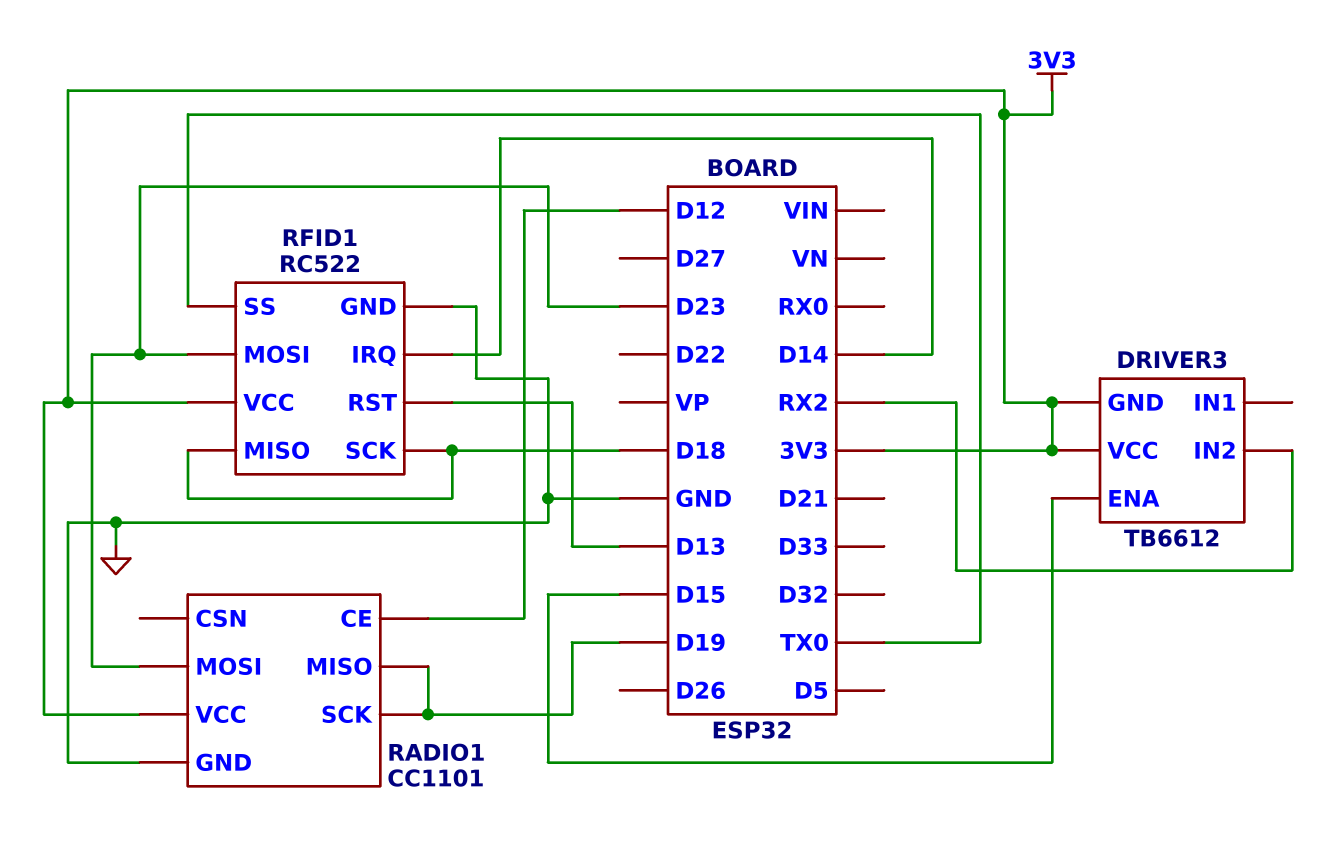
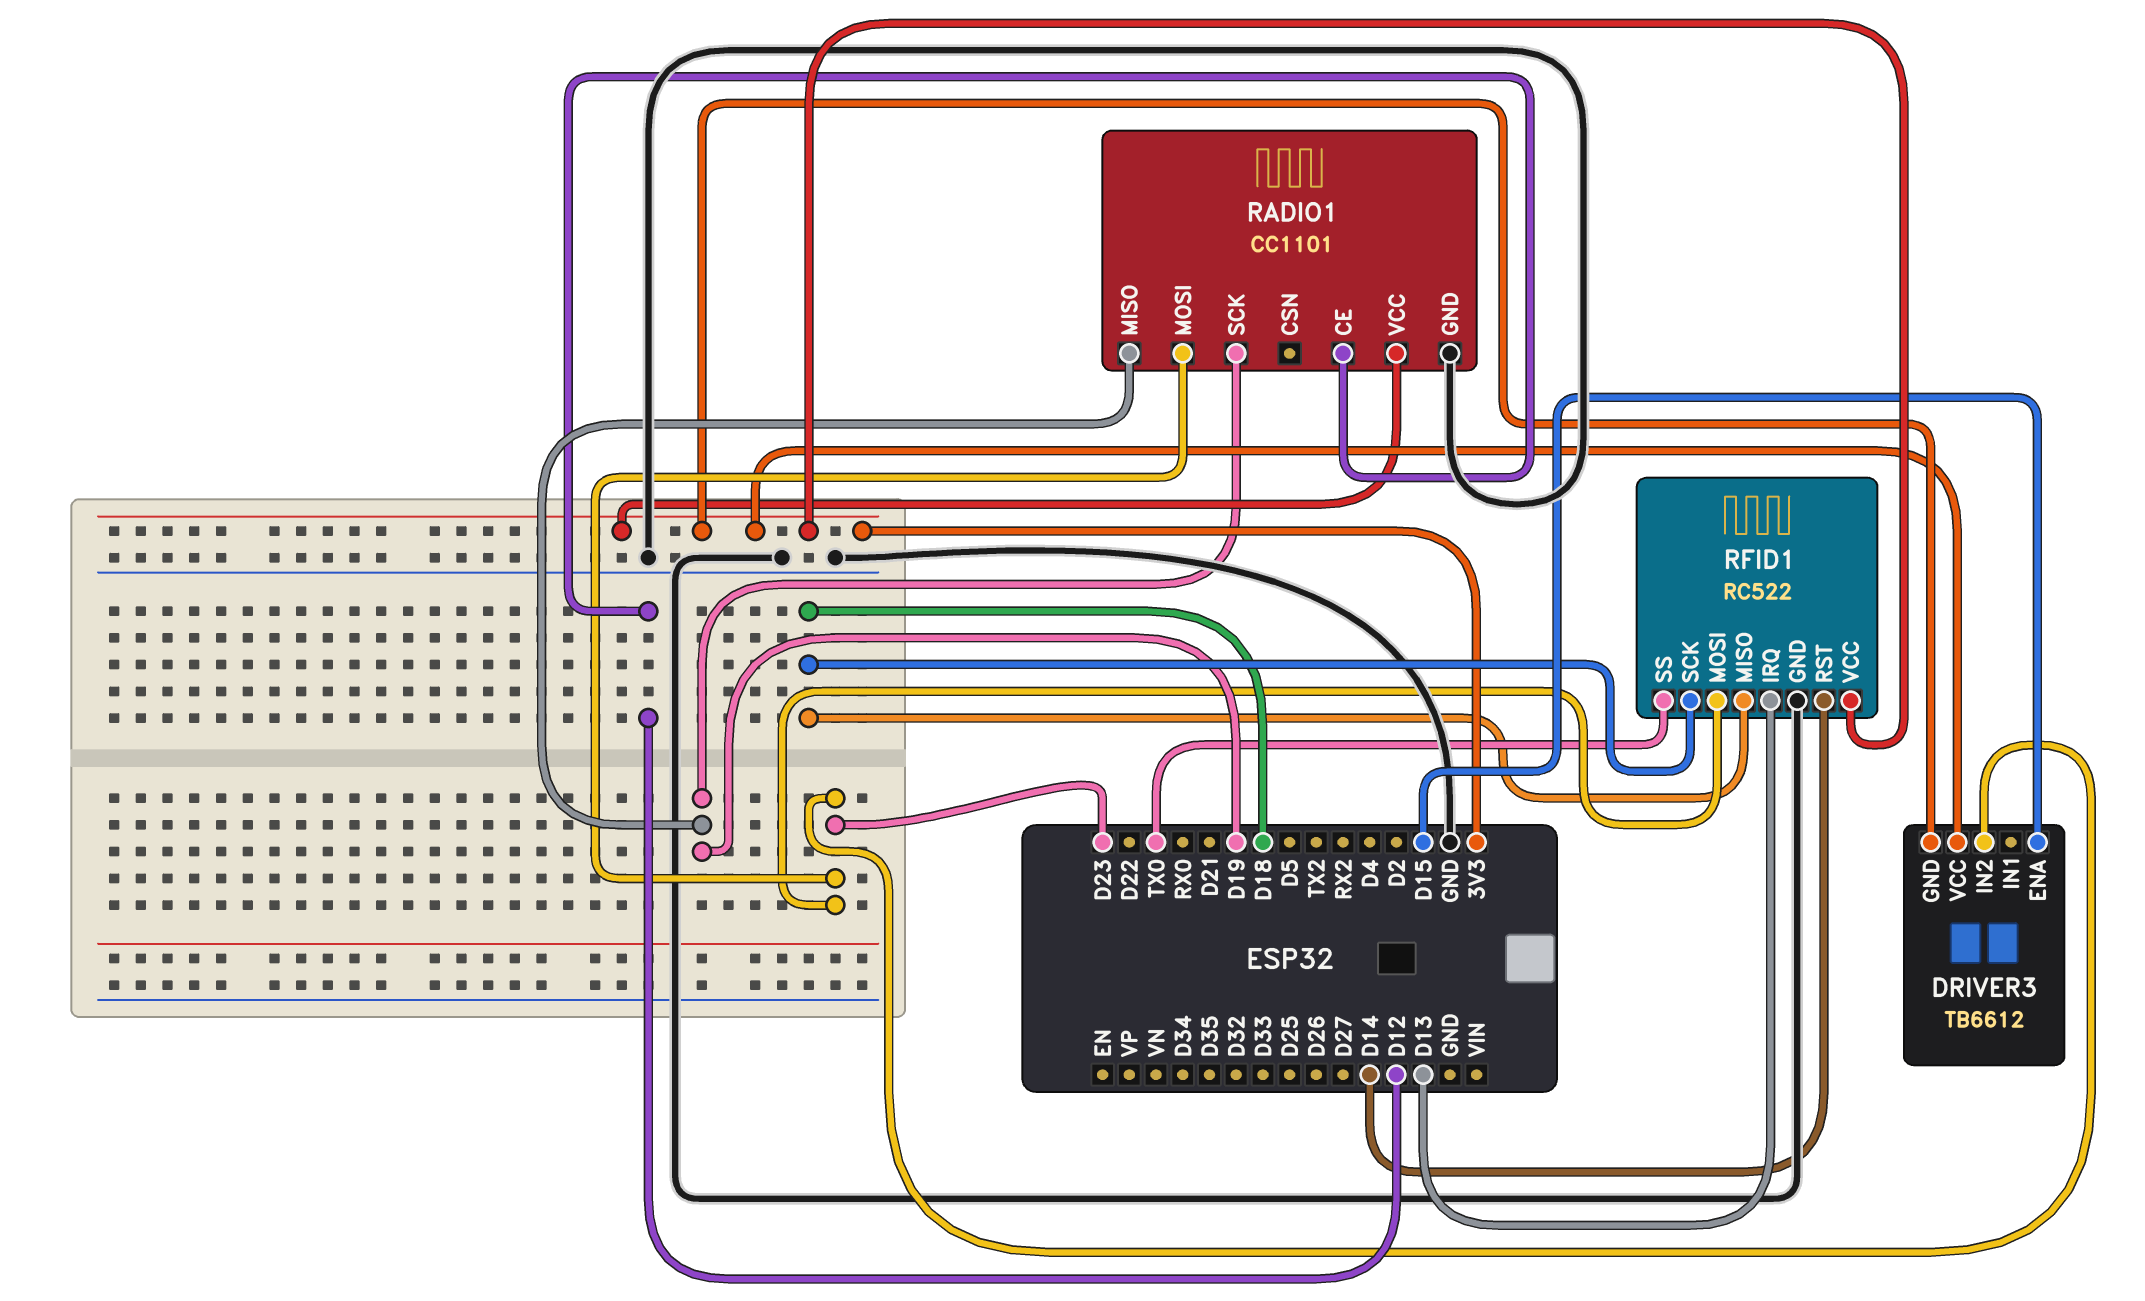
DRIVER3 pin IN2: RX2 -> D23
RFID1 pin IRQ: D14 -> D13
RFID1 pin RST: D13 -> D14

